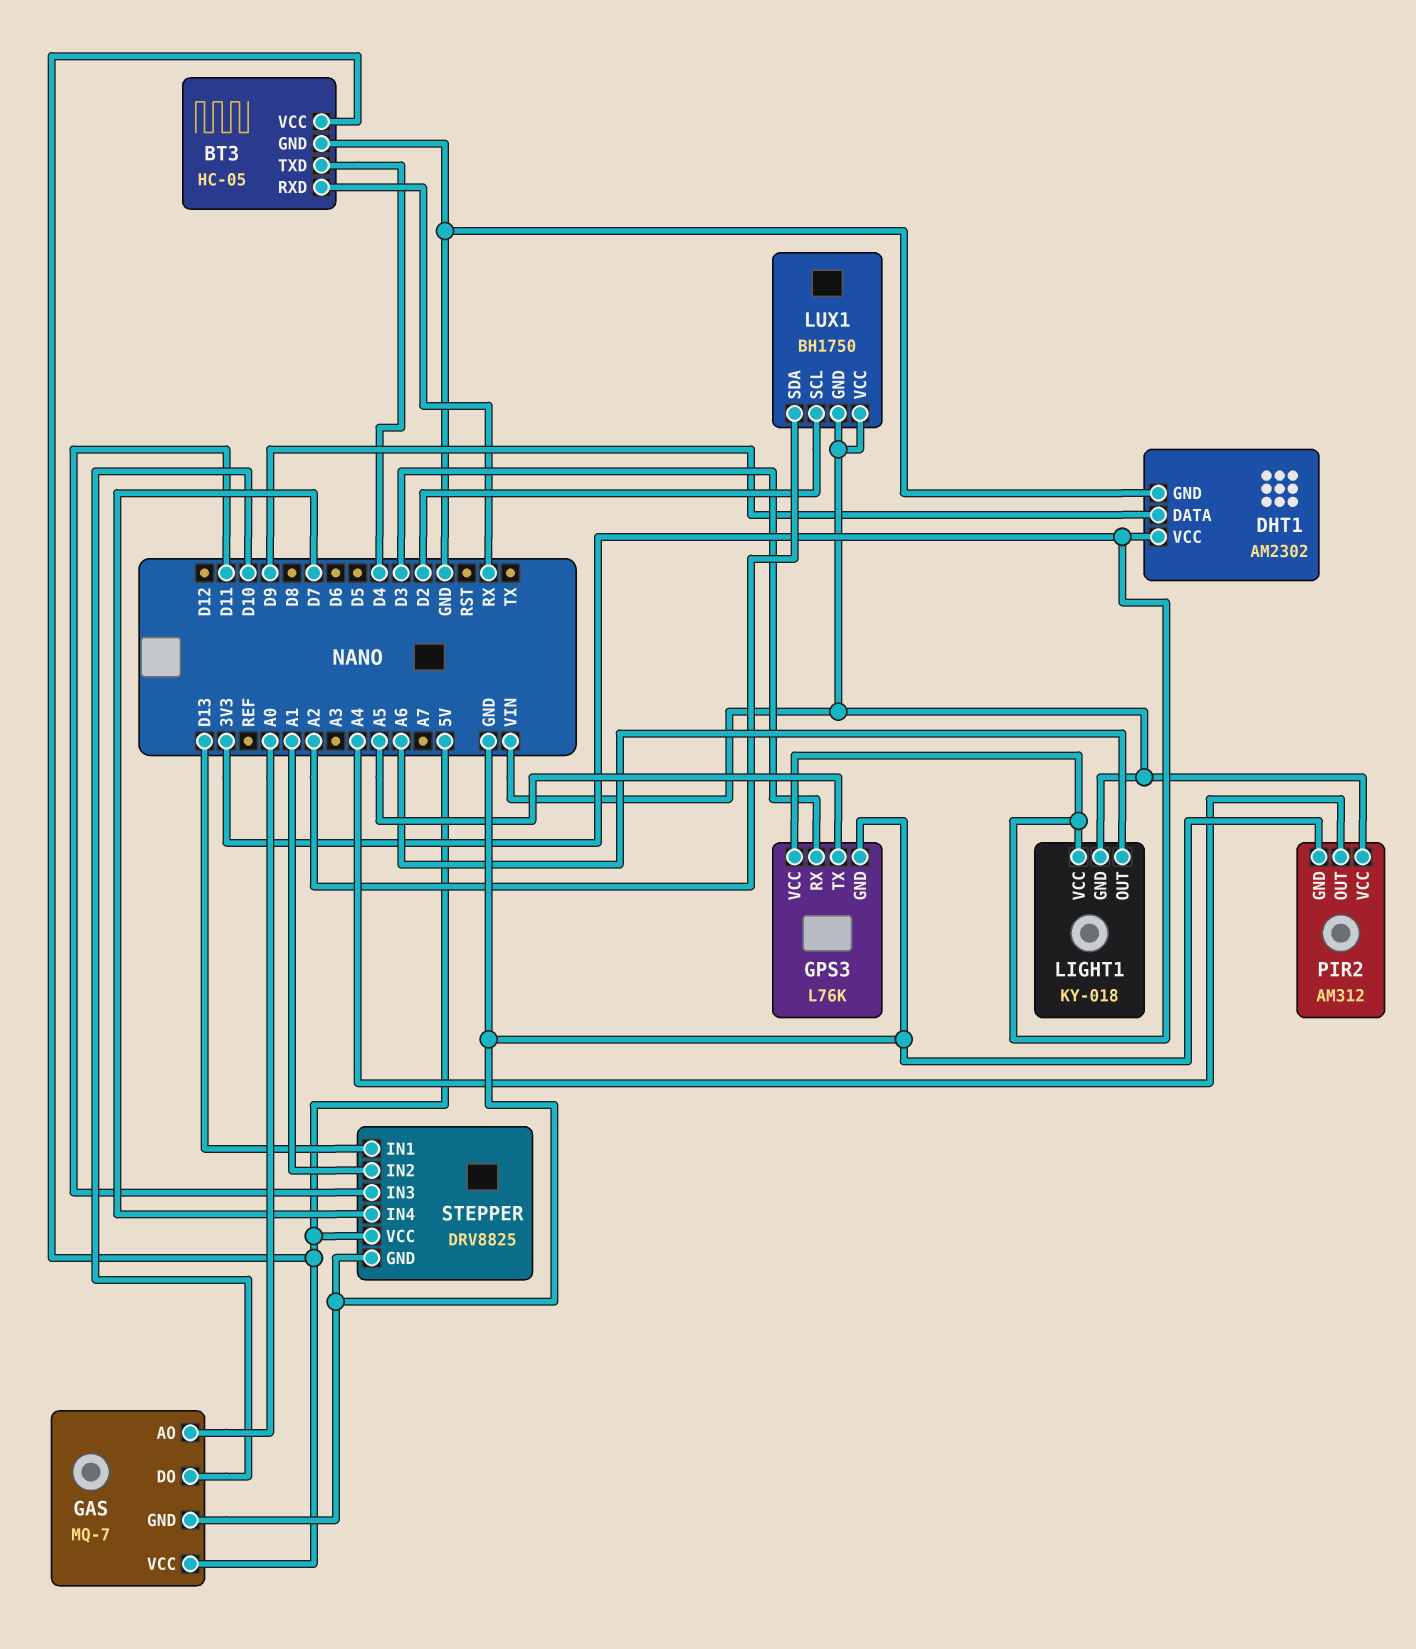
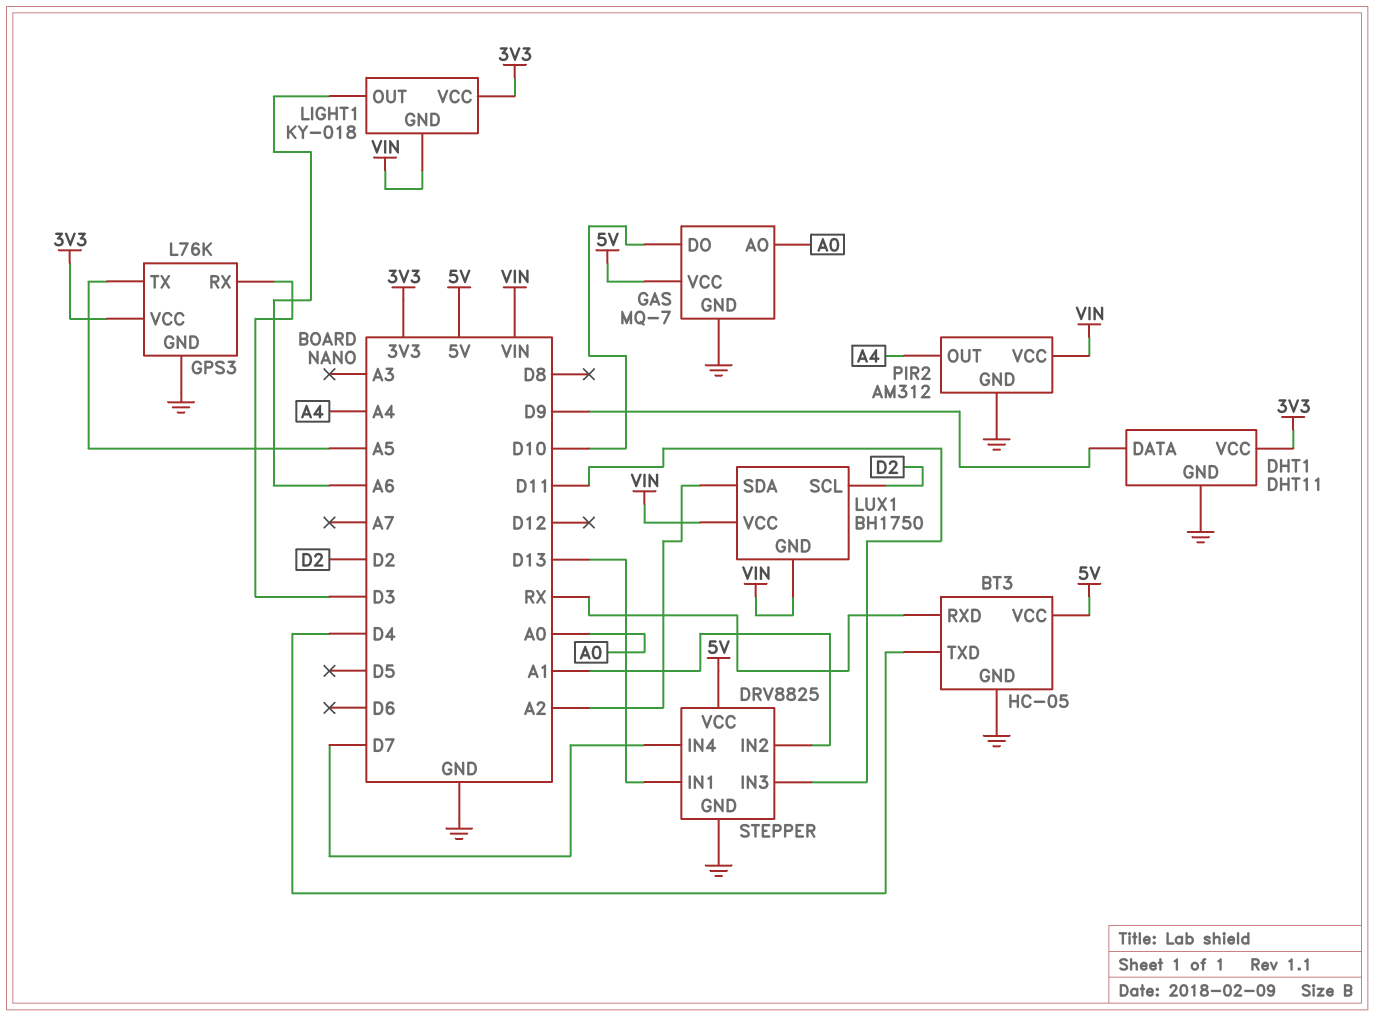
DHT1: AM2302 -> DHT11

